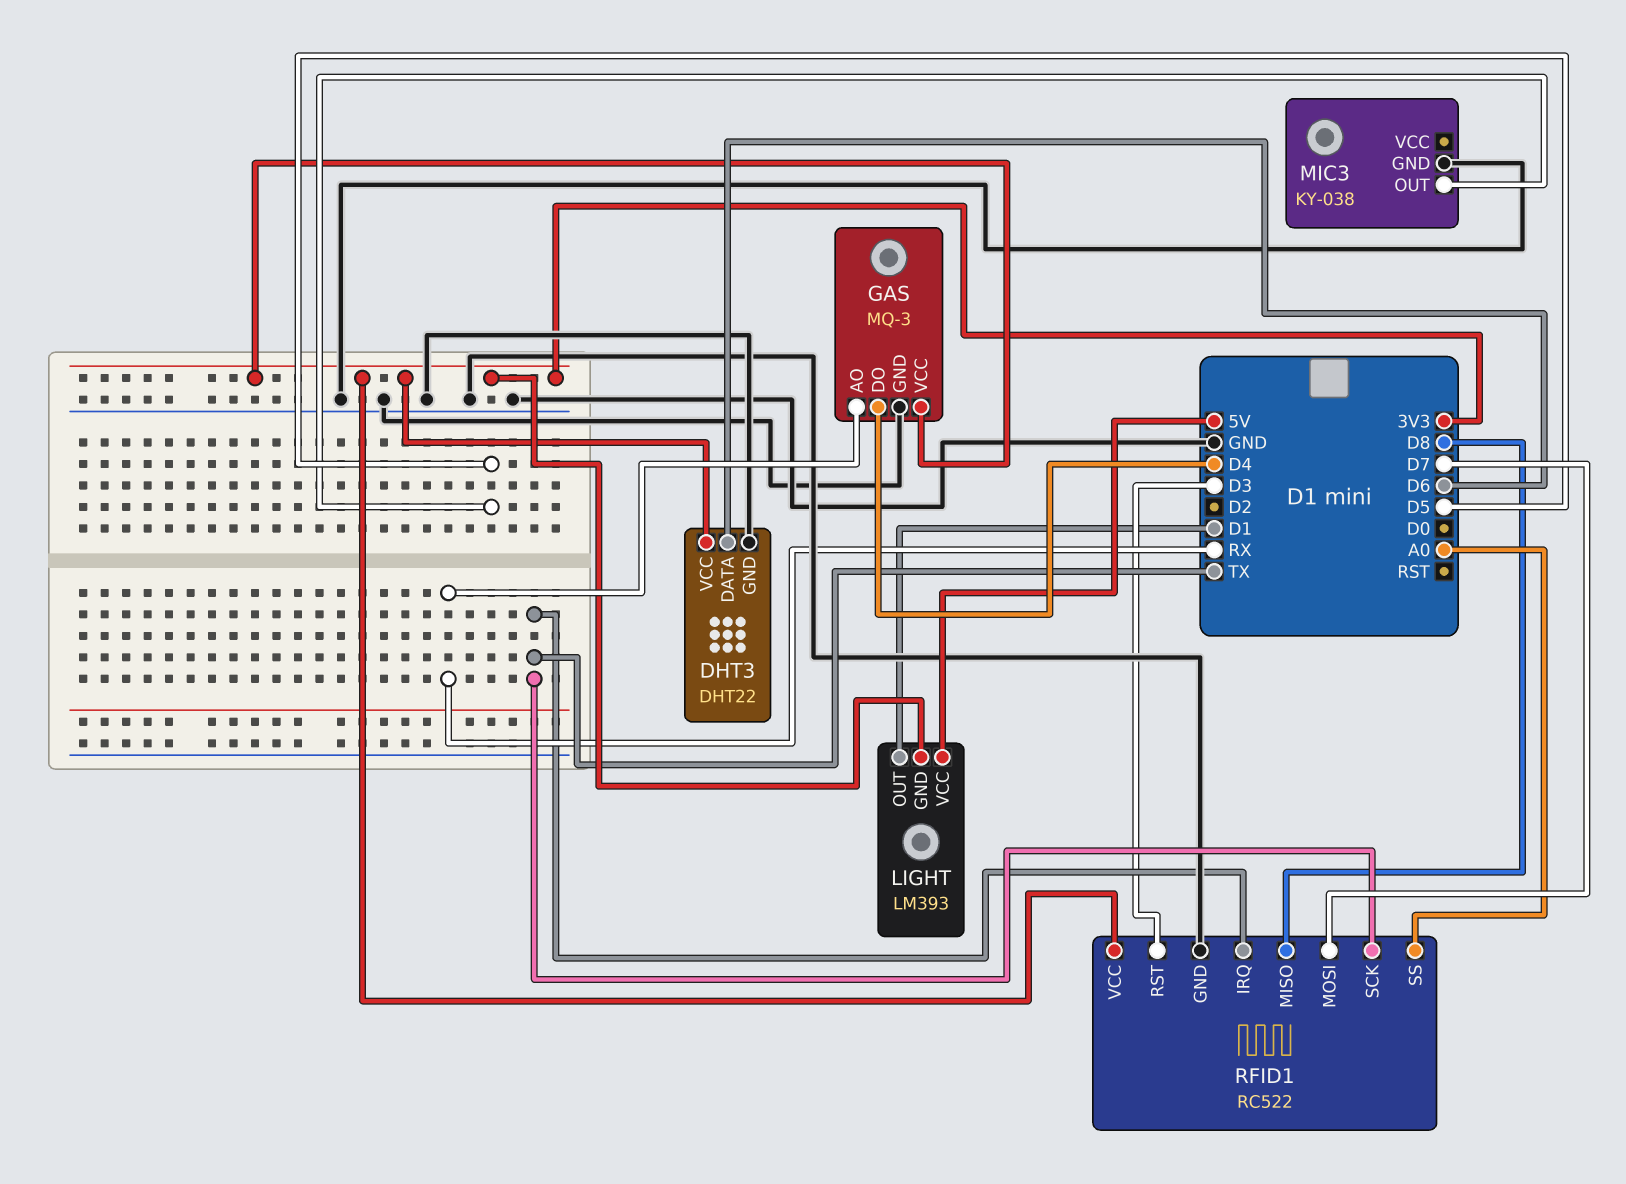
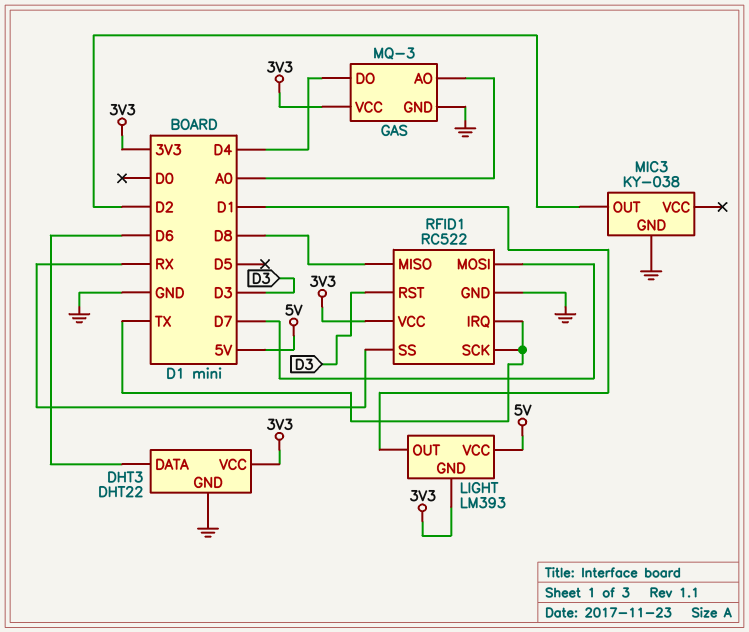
GAS pin AO: RX -> A0
MIC3 pin OUT: D5 -> D2
RFID1 pin SS: A0 -> RX

